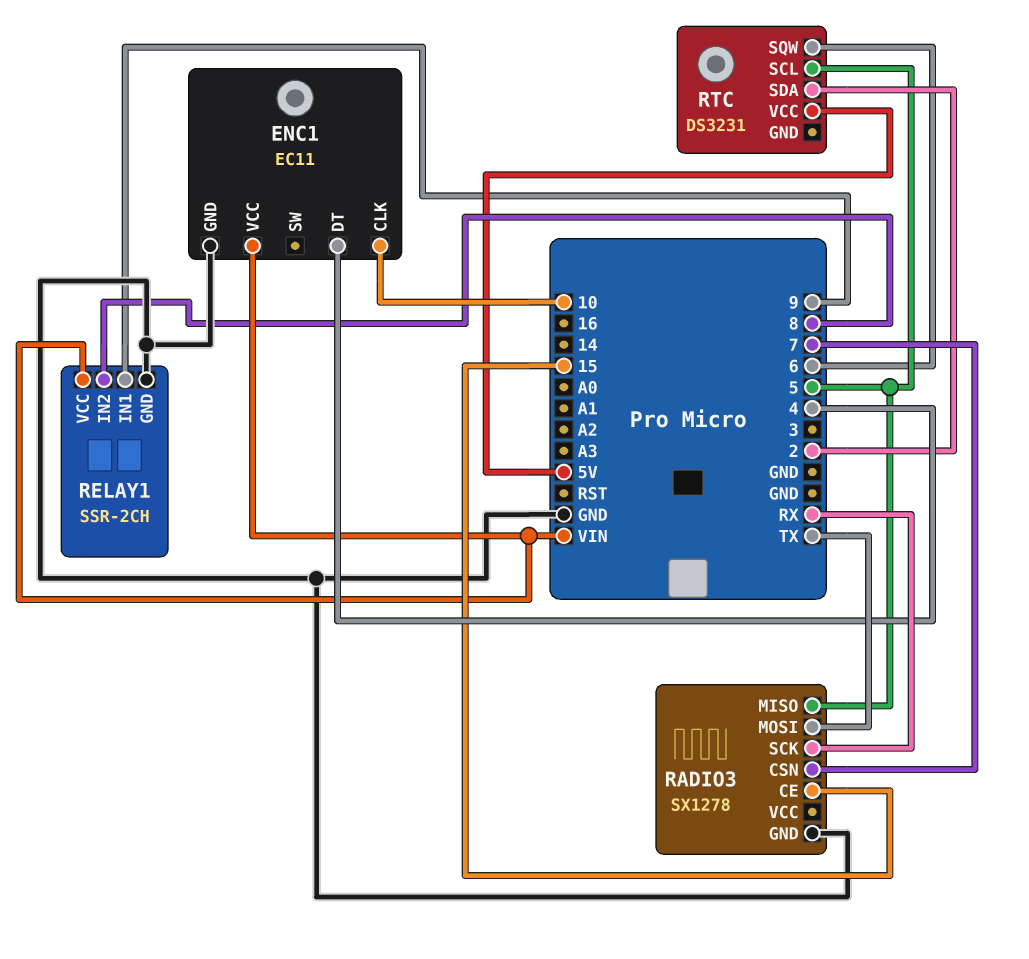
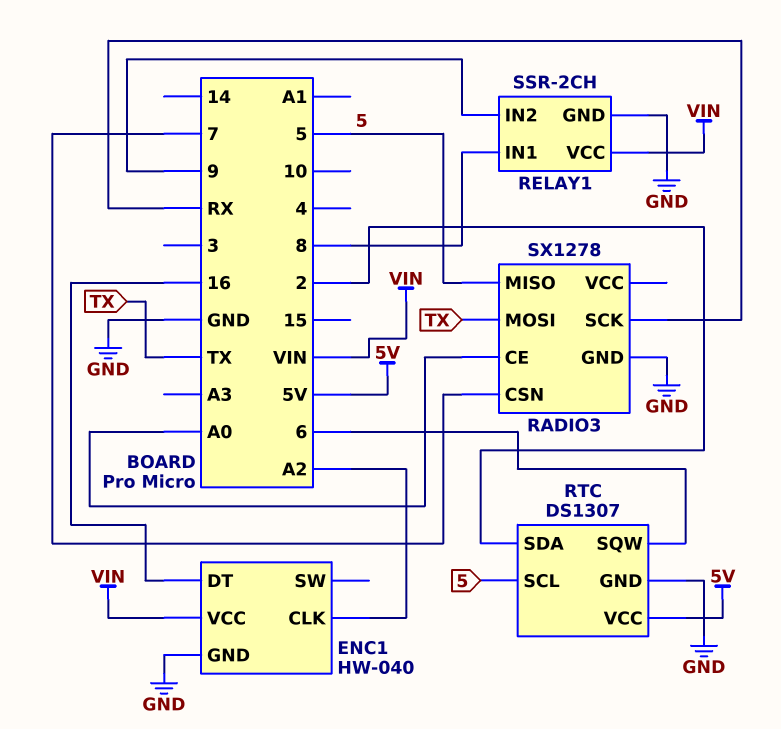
ENC1: EC11 -> HW-040
ENC1 pin CLK: 10 -> A2
ENC1 pin DT: 4 -> 16
RADIO3 pin CE: 15 -> A0
RELAY1 pin IN1: 9 -> 8
RELAY1 pin IN2: 8 -> 9
RTC: DS3231 -> DS1307
RTC pin GND: none -> GND

